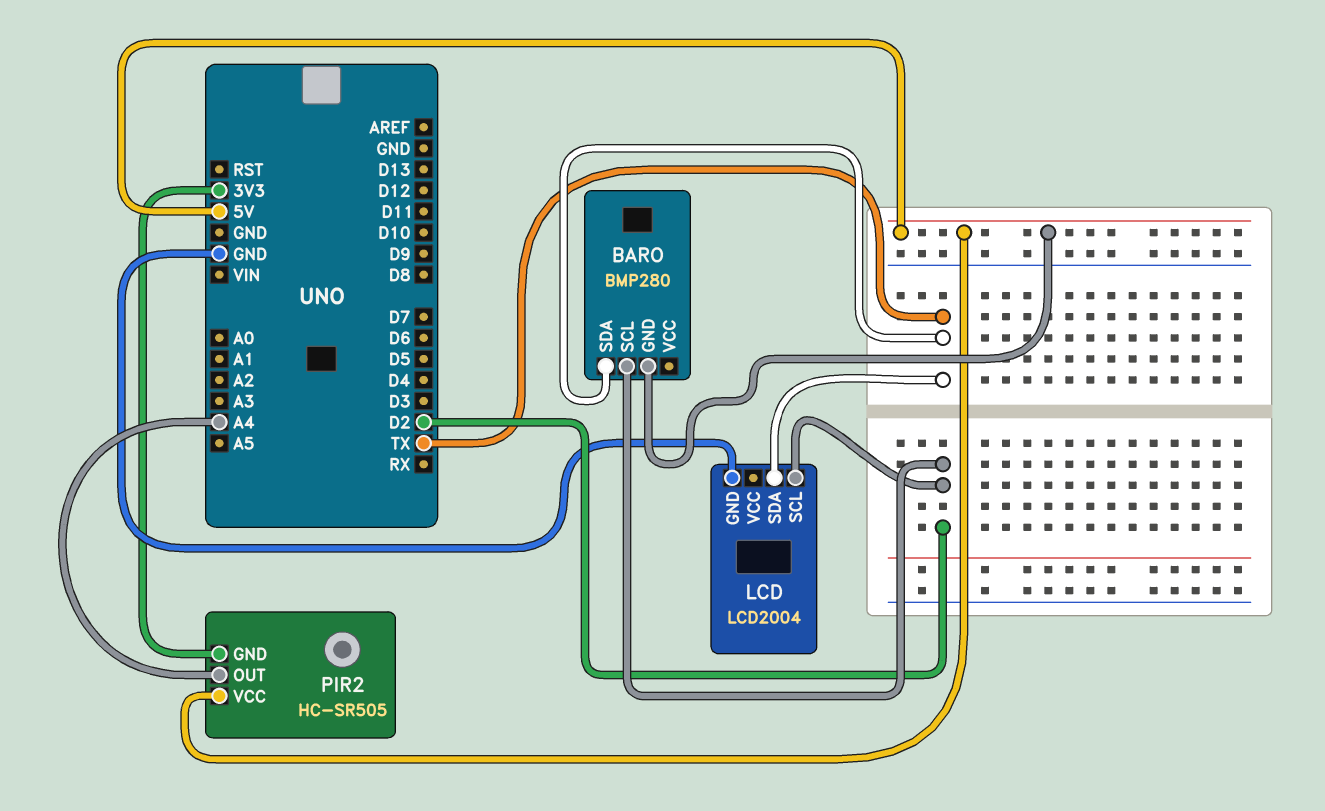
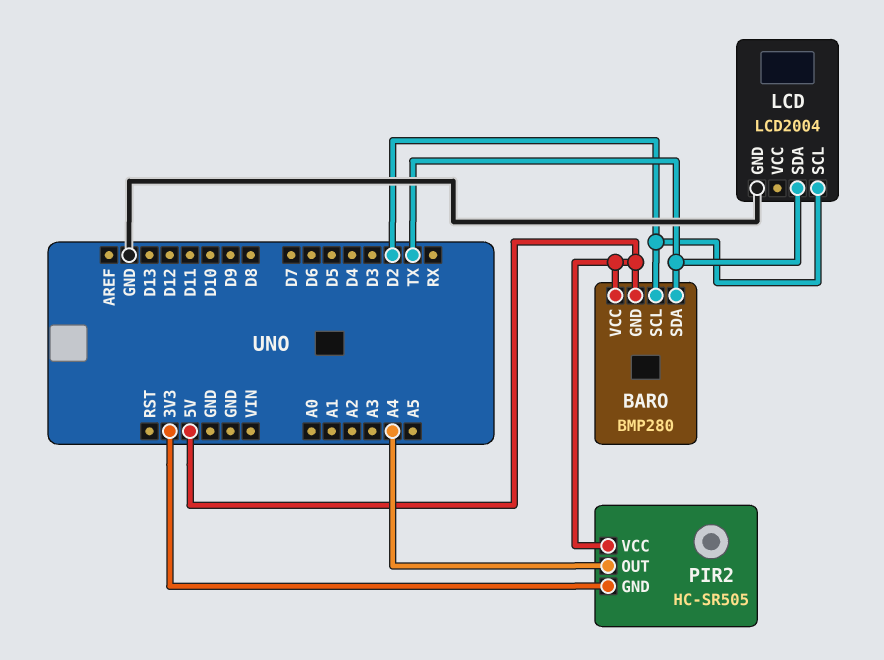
BARO pin VCC: none -> 5V

